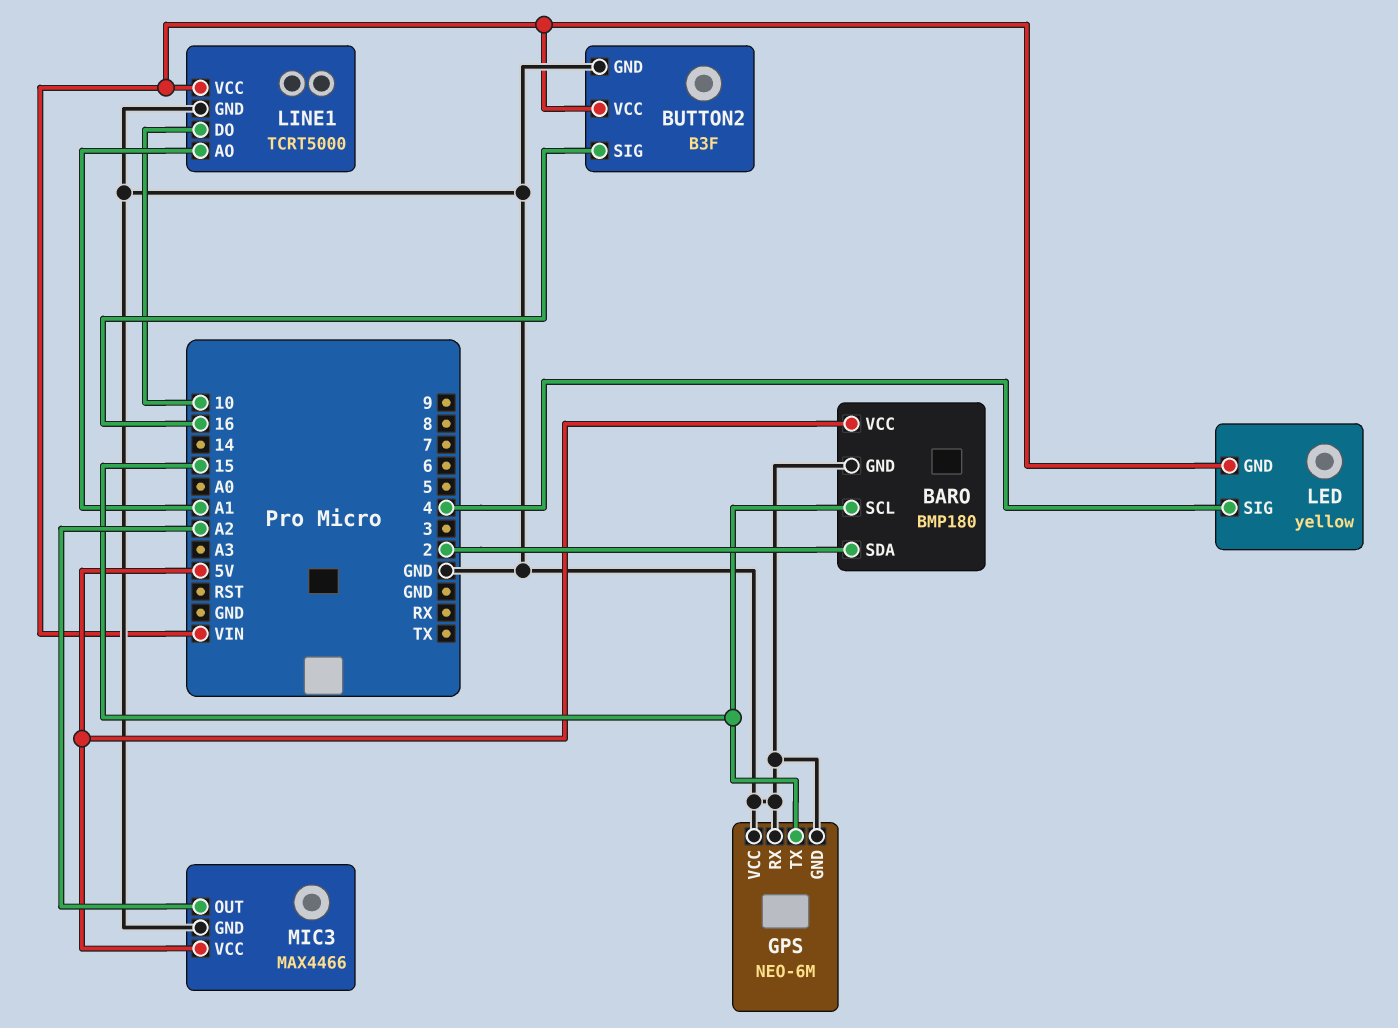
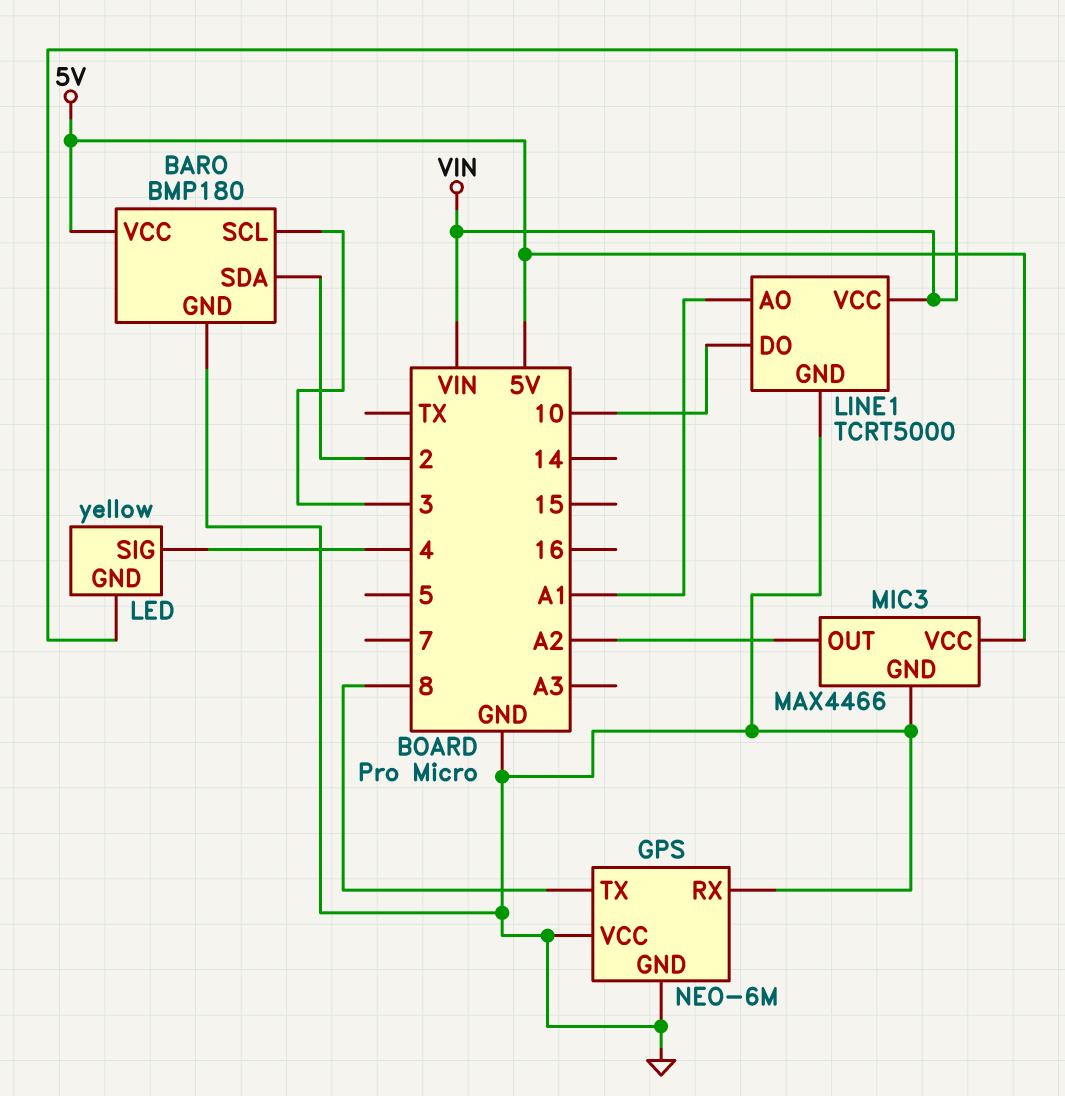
BARO pin SCL: 15 -> 3
BUTTON2: B3F -> none
BUTTON2 pin GND: GND -> none
BUTTON2 pin SIG: 16 -> none
BUTTON2 pin VCC: VIN -> none
GPS pin TX: 15 -> 8

